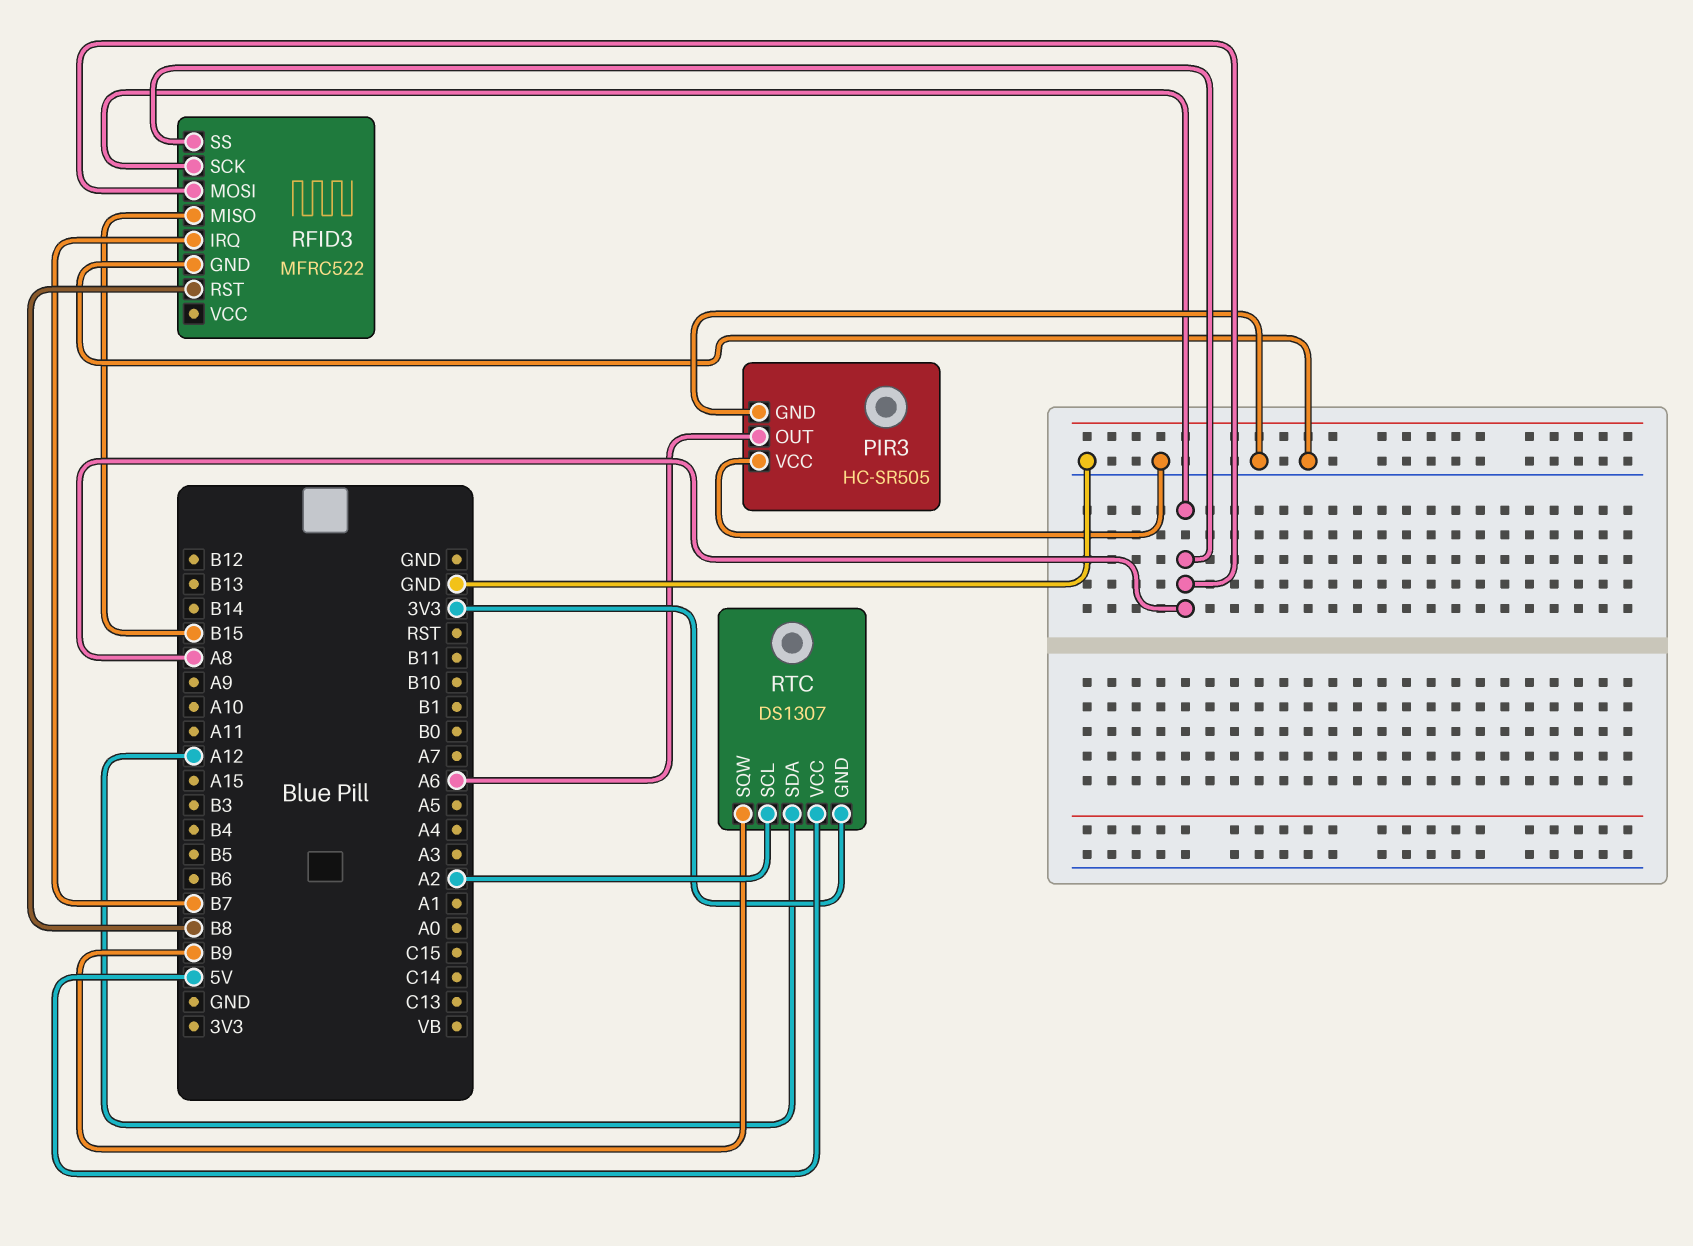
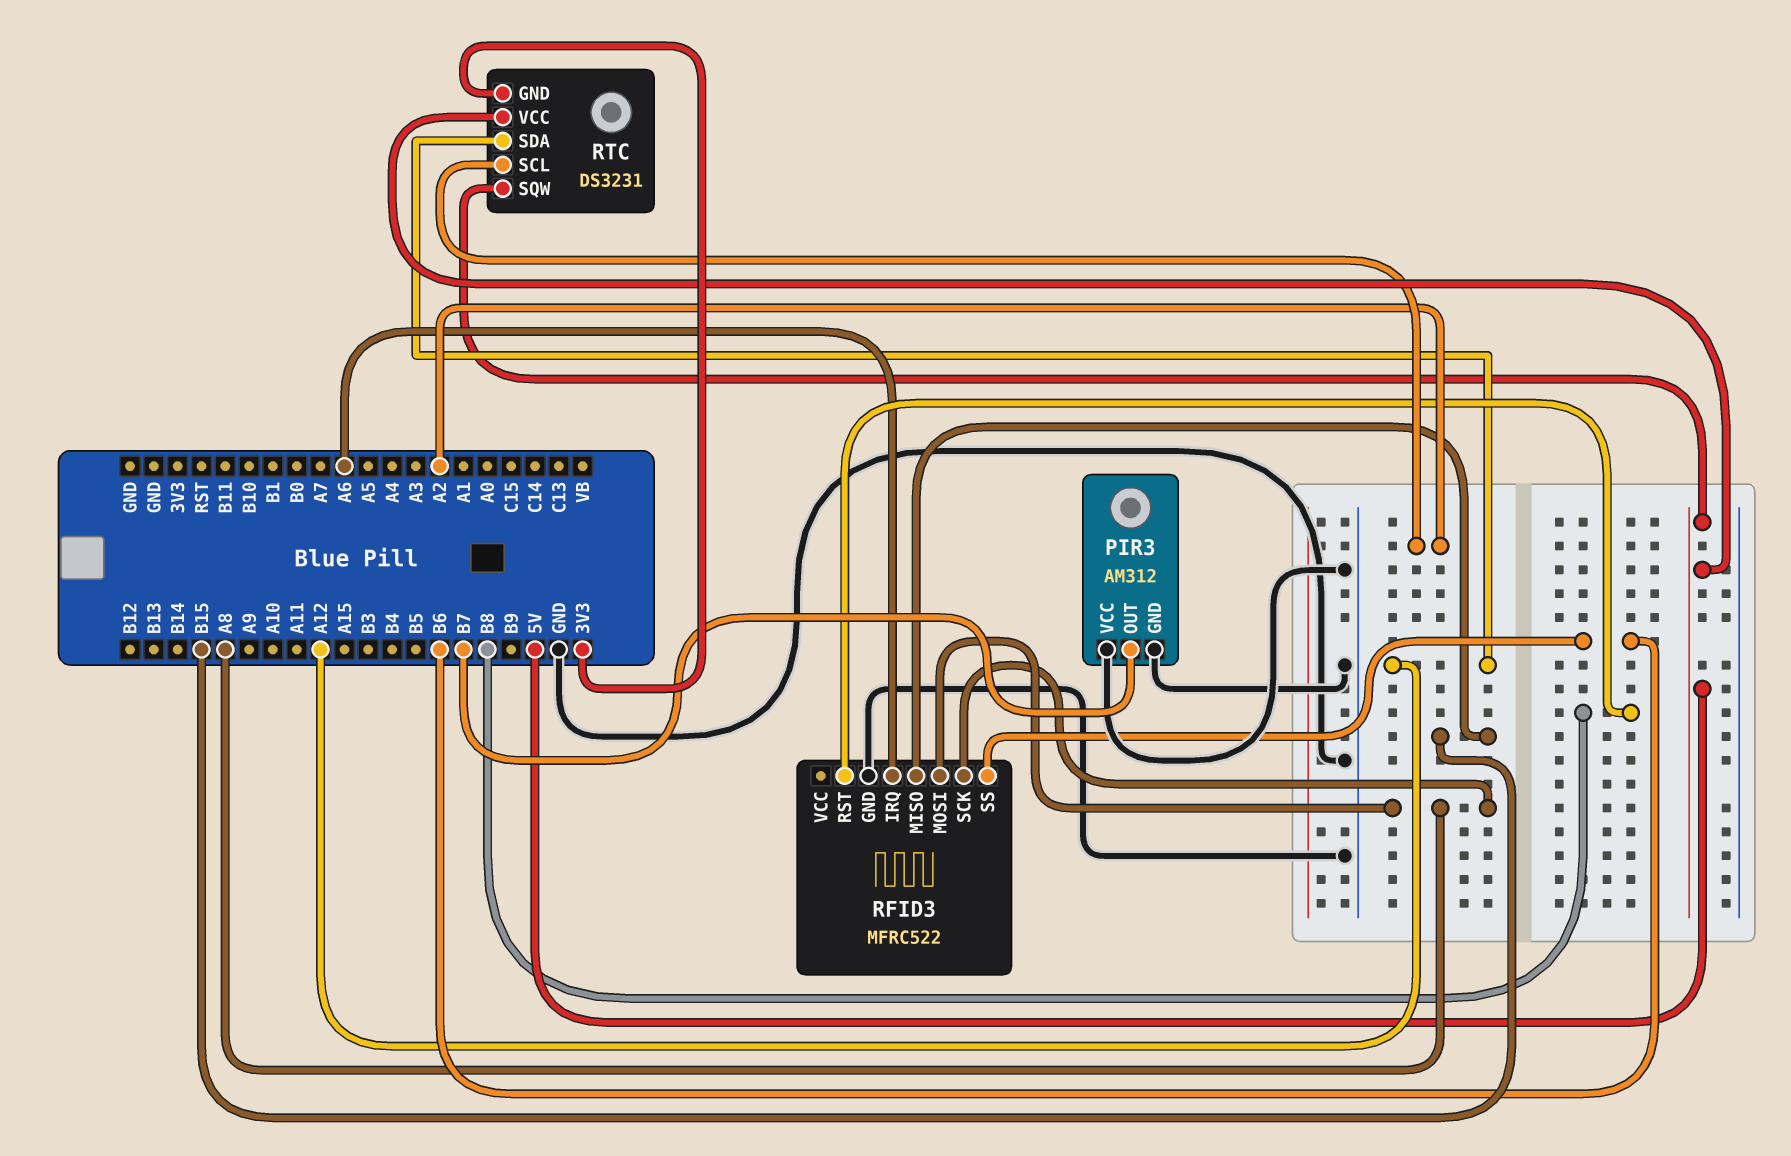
PIR3: HC-SR505 -> AM312
PIR3 pin OUT: A6 -> B7
RFID3 pin IRQ: B7 -> A6
RFID3 pin SS: A8 -> B6
RTC: DS1307 -> DS3231
RTC pin SQW: B9 -> 5V

